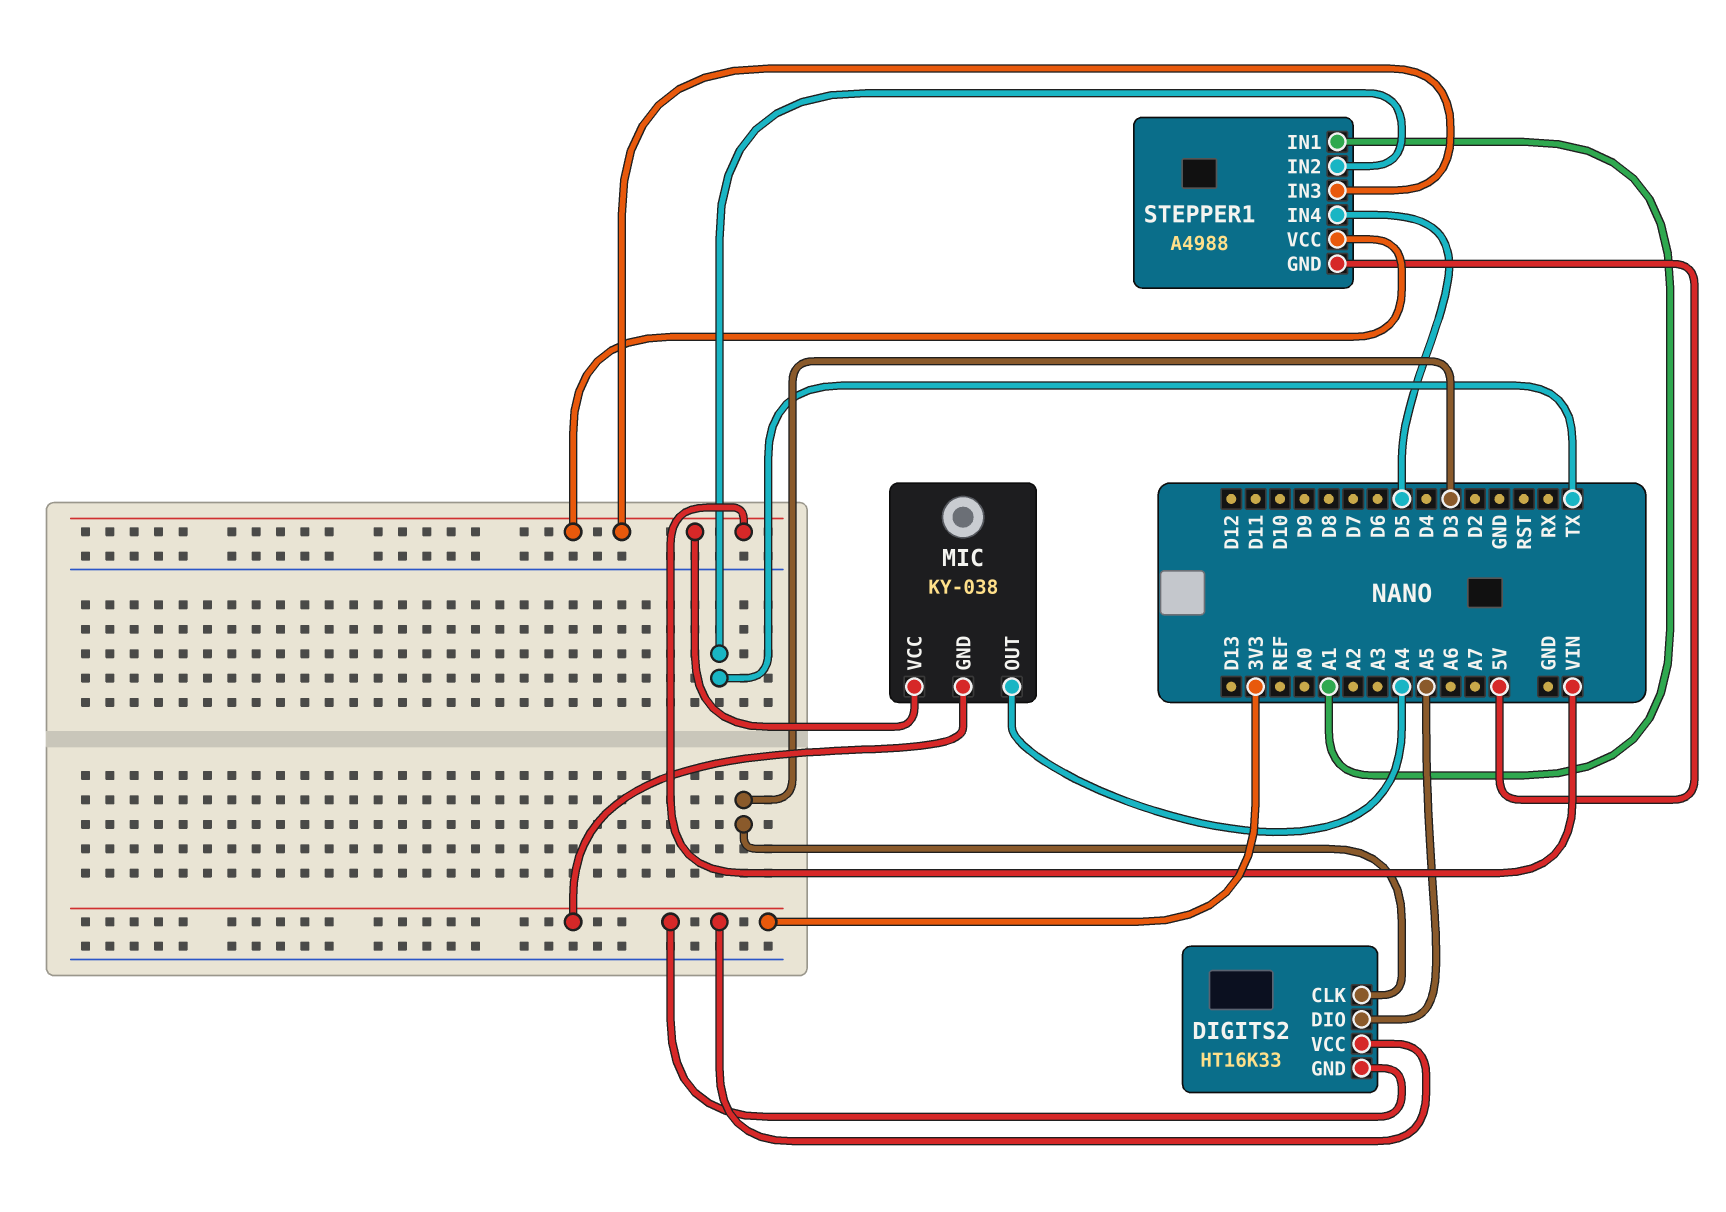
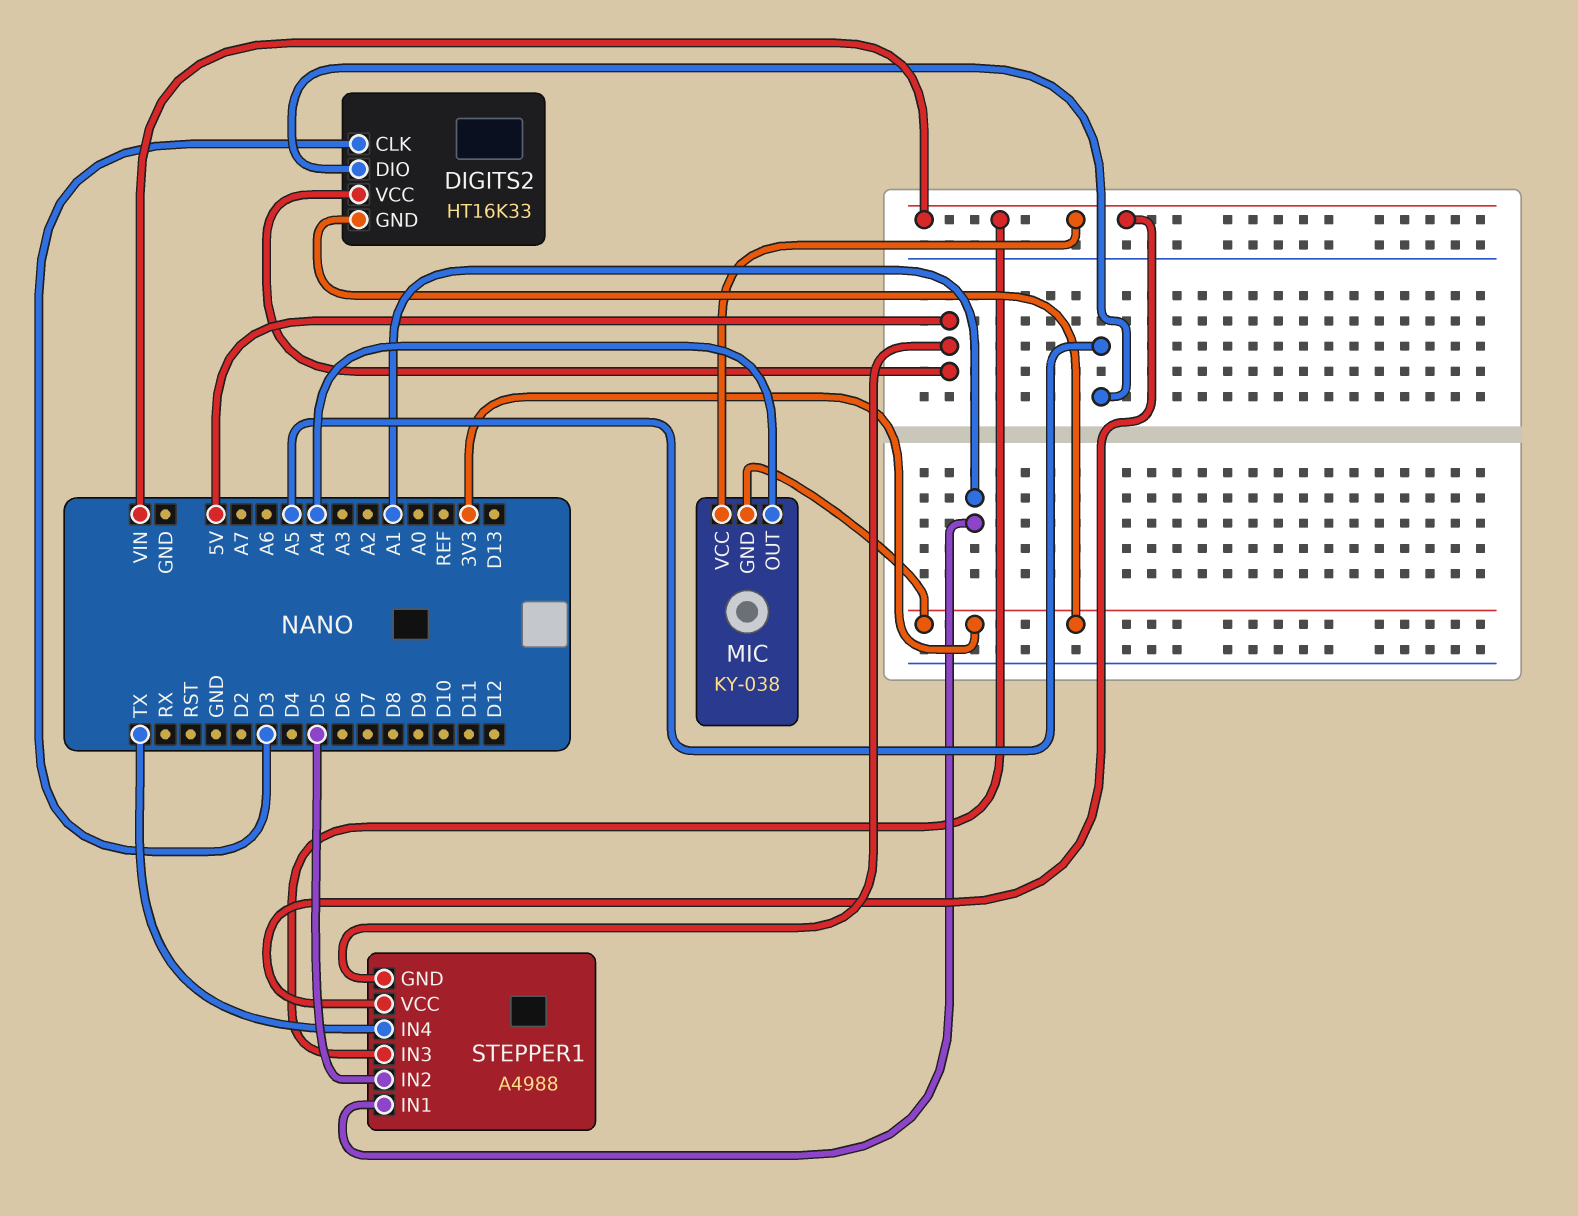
DIGITS2 pin VCC: 3V3 -> 5V
STEPPER1 pin IN2: TX -> D5
STEPPER1 pin IN4: D5 -> TX

